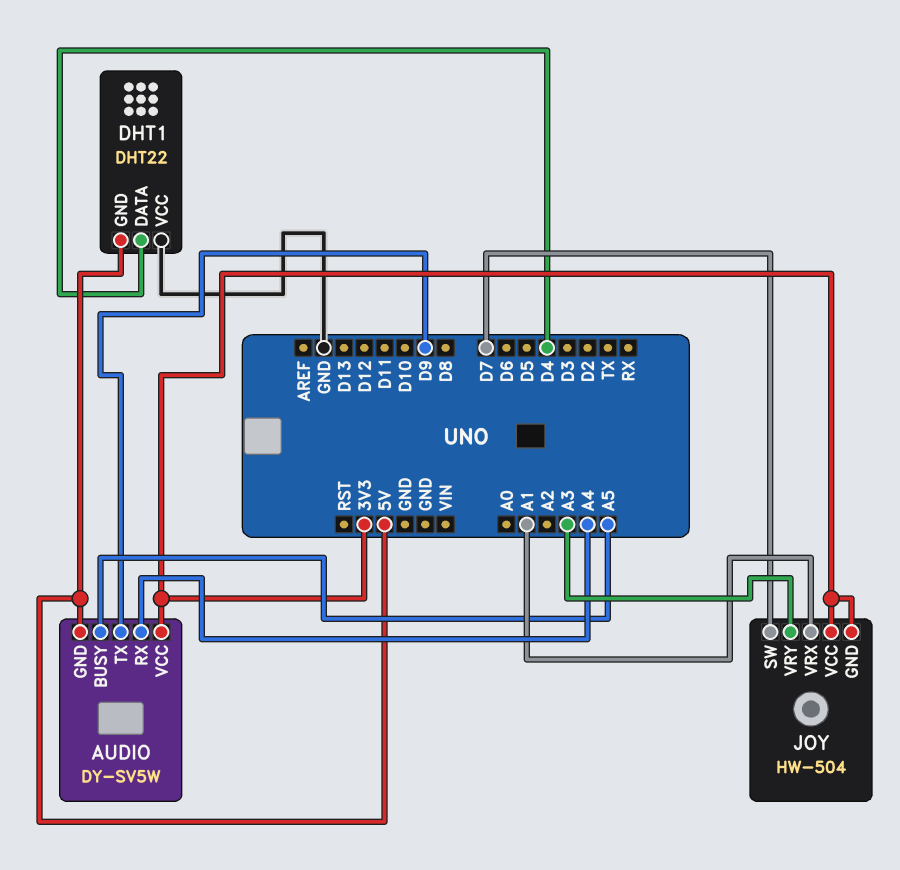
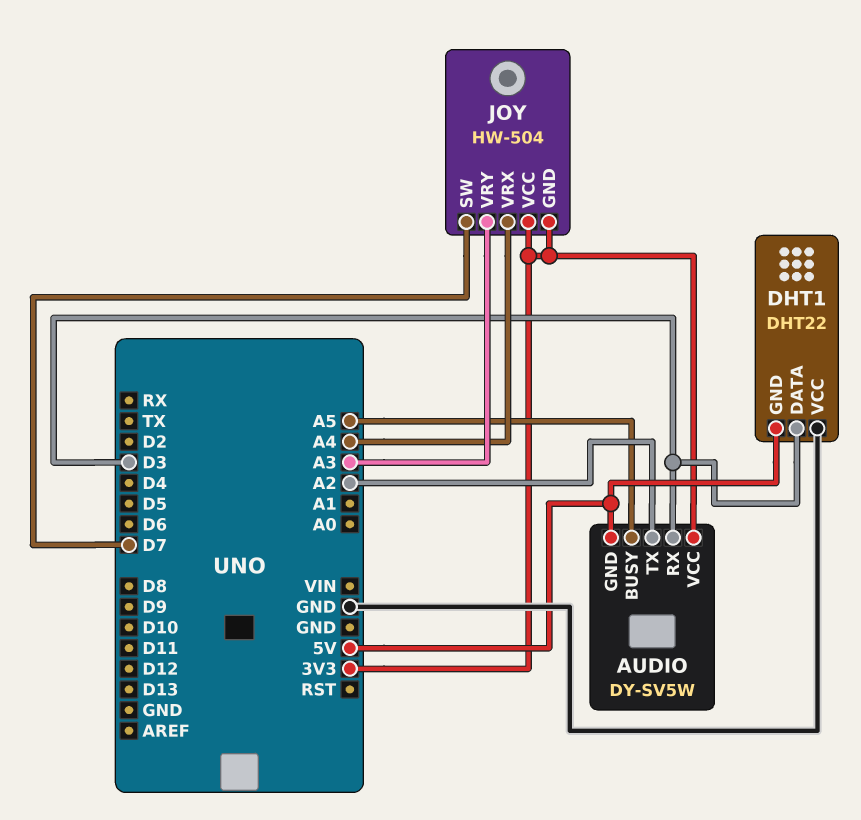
AUDIO pin RX: A4 -> D3
AUDIO pin TX: D9 -> A2
DHT1 pin DATA: D4 -> D3
JOY pin VRX: A1 -> A4

